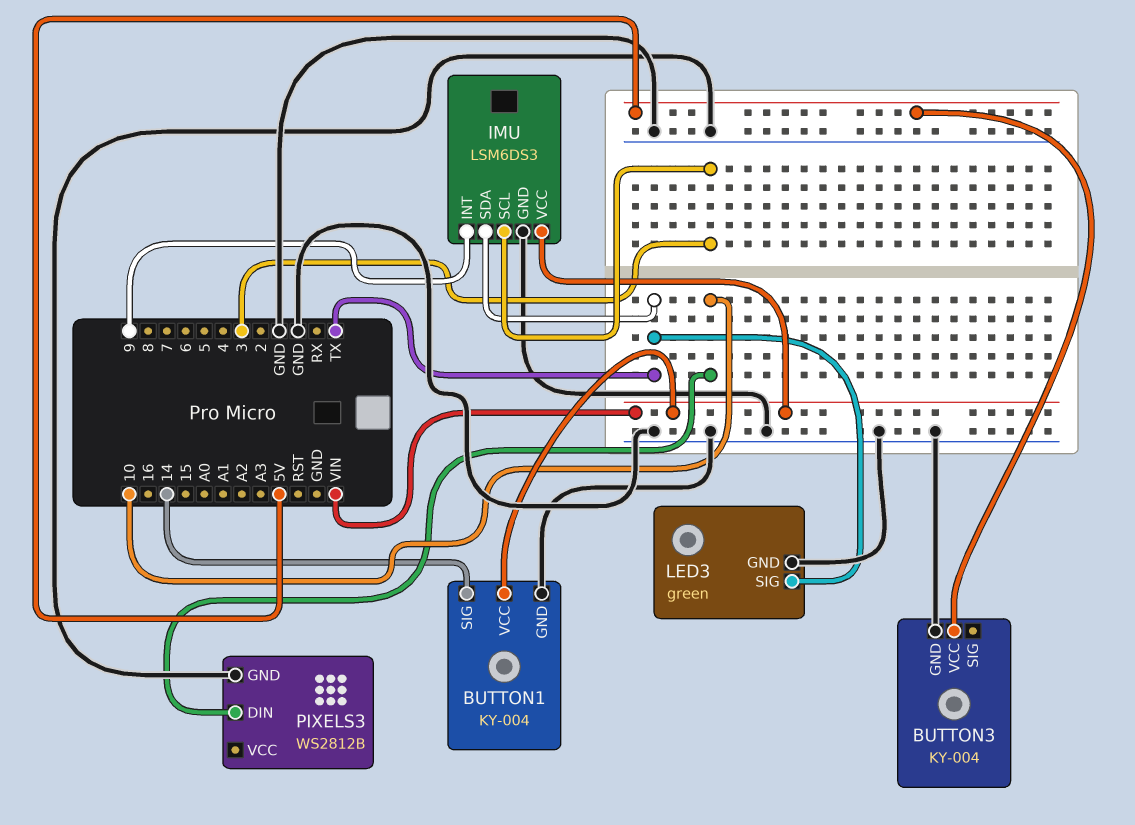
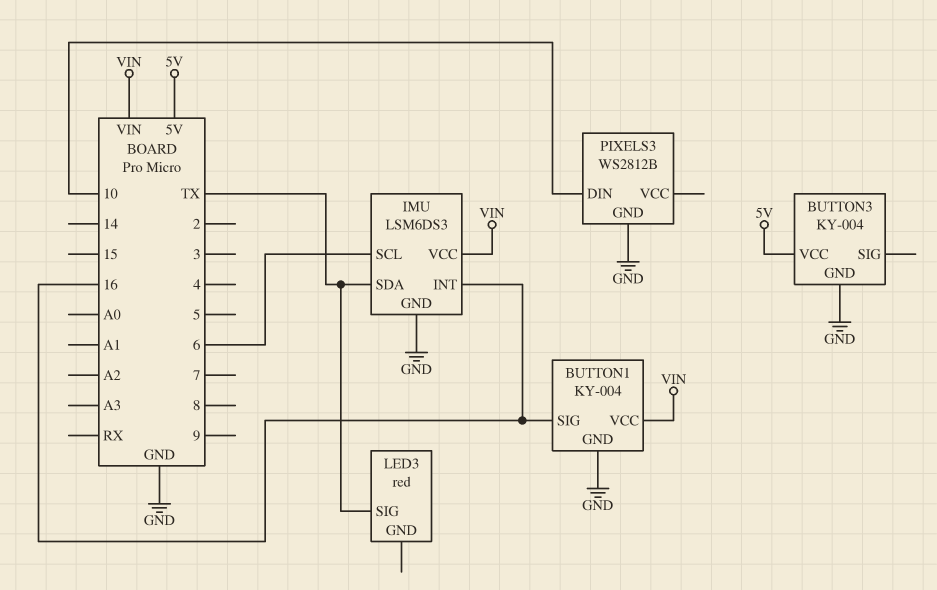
BUTTON1 pin SIG: 14 -> 16
IMU pin INT: 9 -> 16
IMU pin SCL: 3 -> 6
LED3: green -> red
LED3 pin GND: GND -> none

